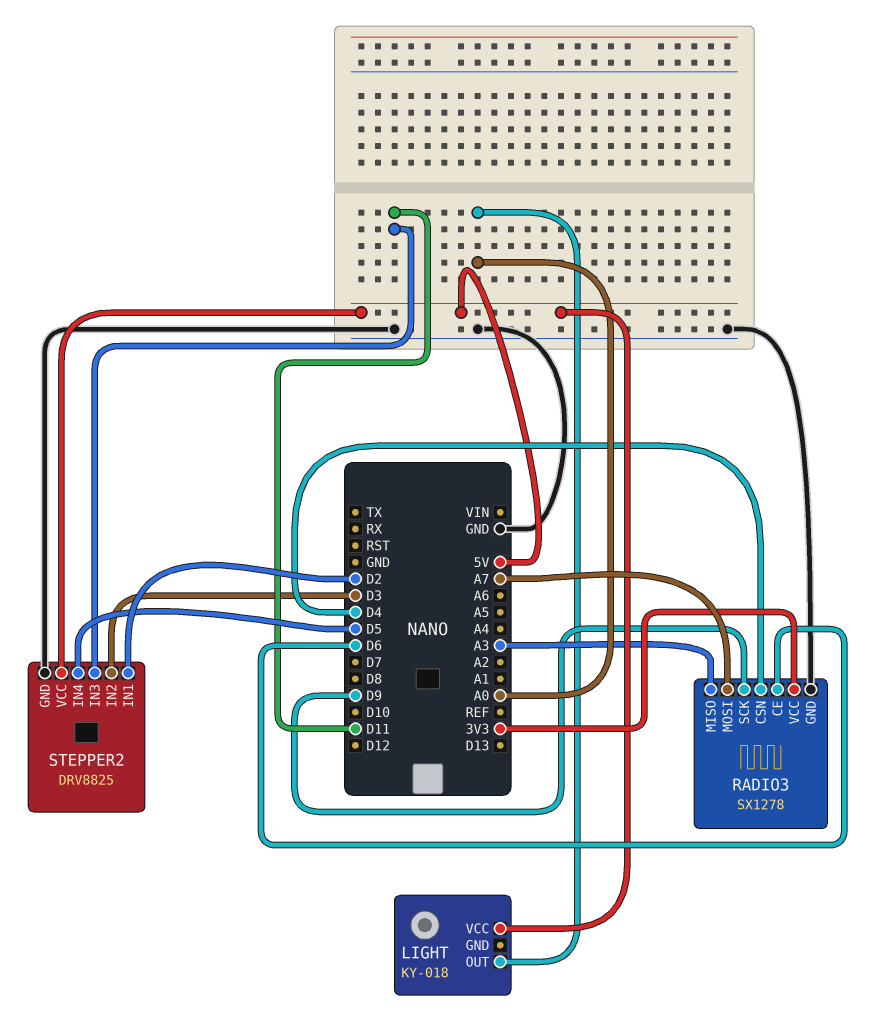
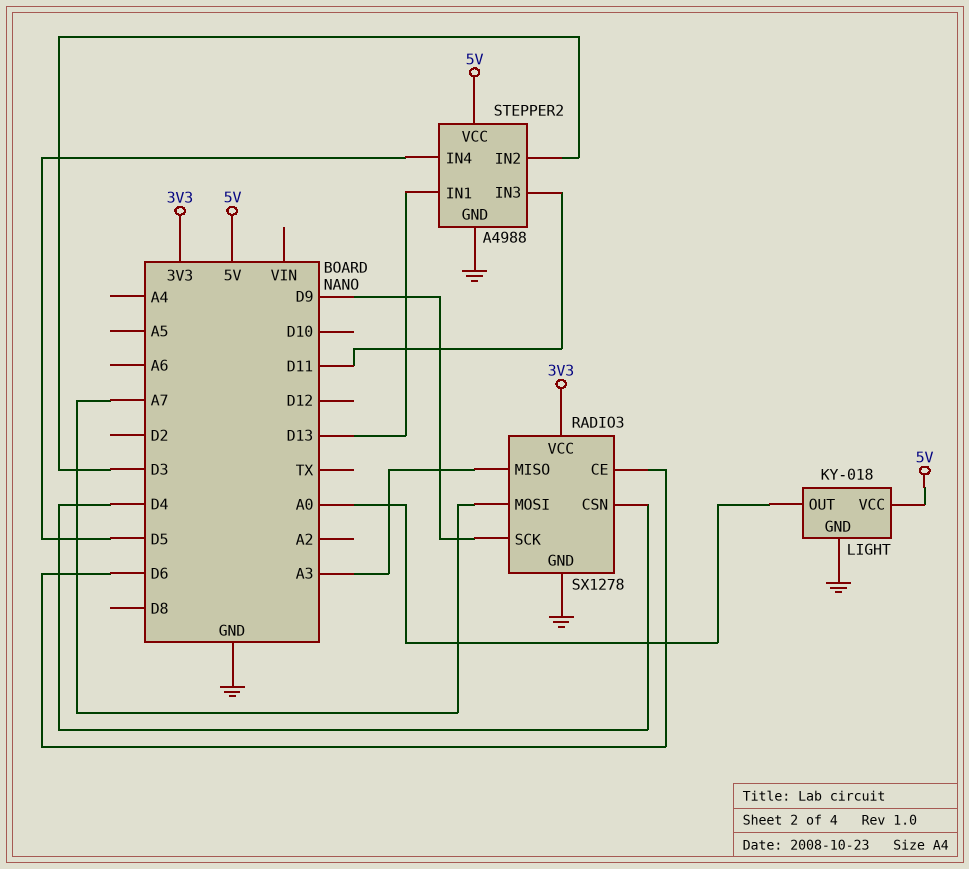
LIGHT pin GND: none -> GND
STEPPER2: DRV8825 -> A4988
STEPPER2 pin IN1: D2 -> D13

